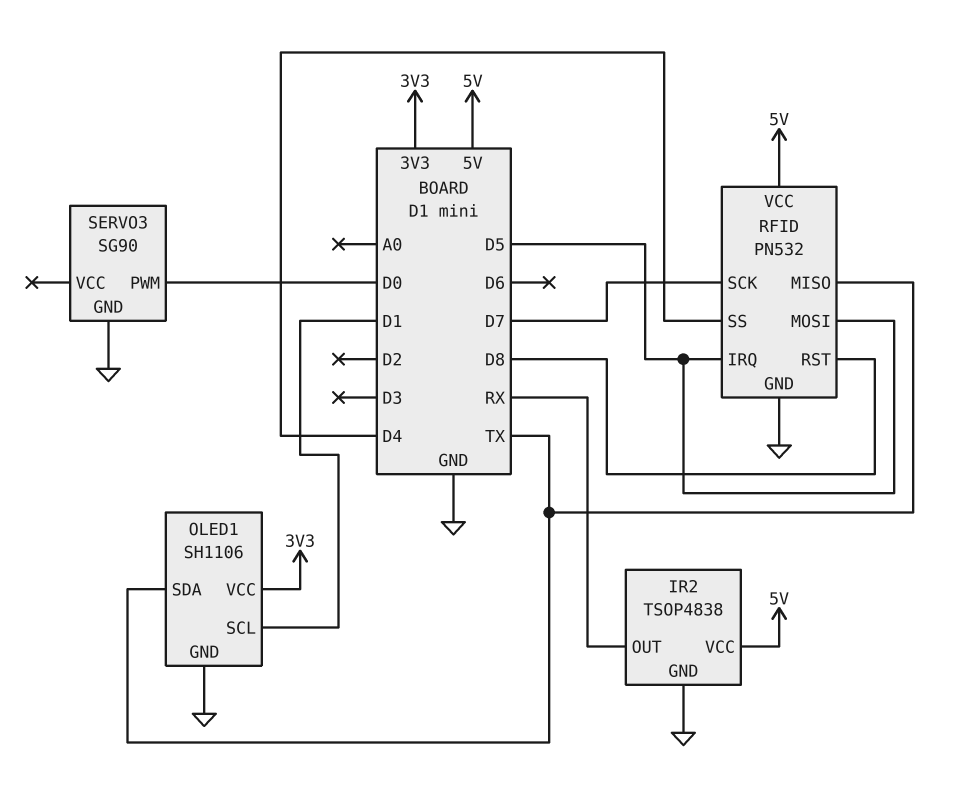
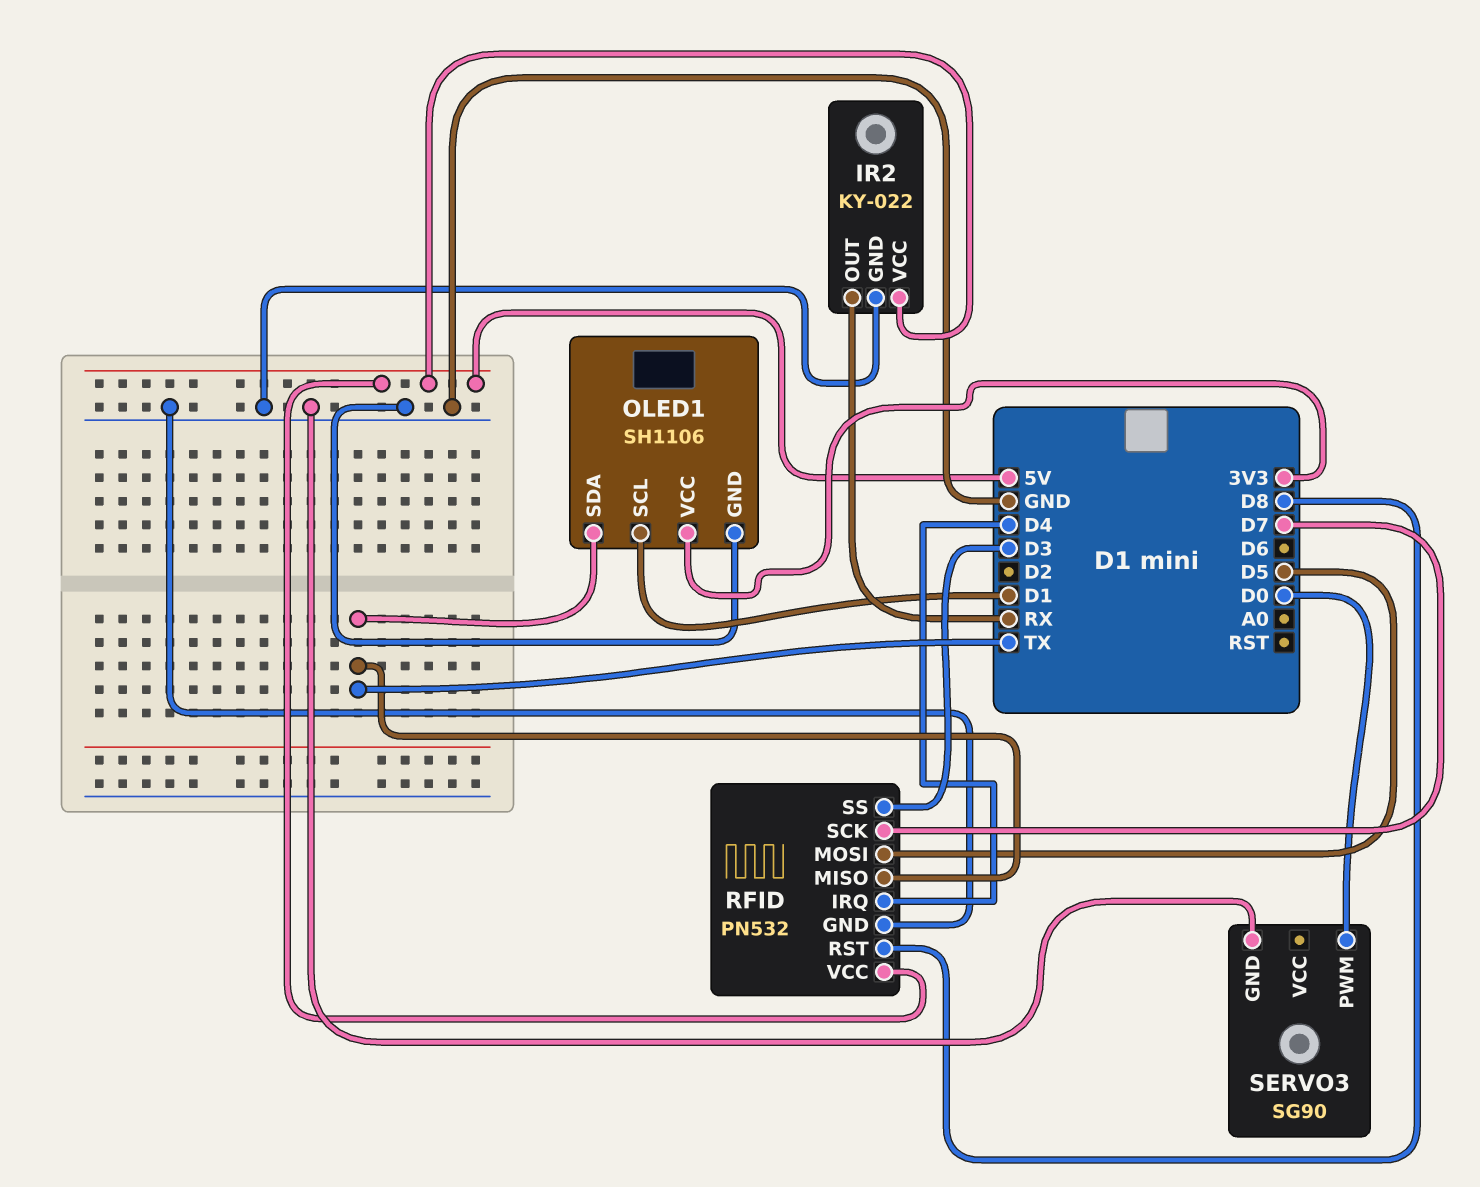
IR2: TSOP4838 -> KY-022
RFID pin IRQ: D5 -> D4
RFID pin SS: D4 -> D3

